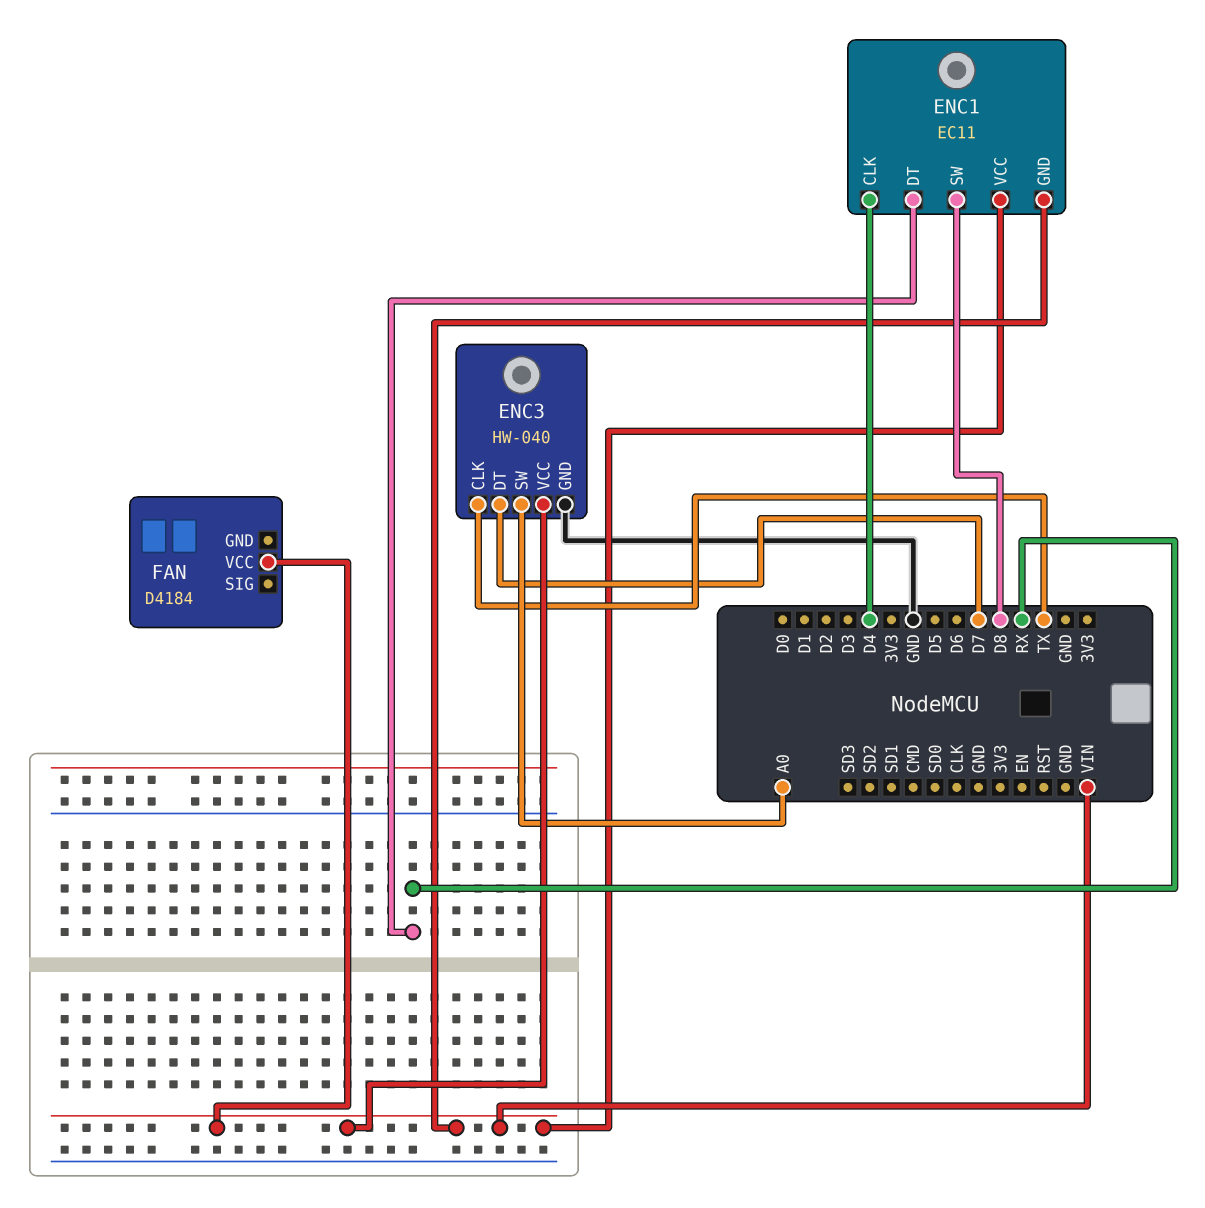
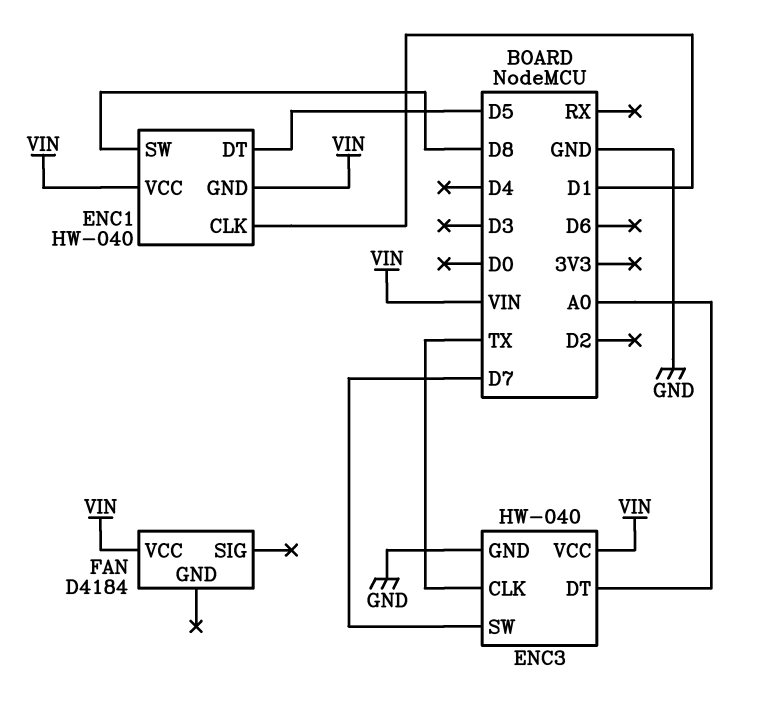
ENC1: EC11 -> HW-040
ENC1 pin CLK: D4 -> D1
ENC1 pin DT: RX -> D5
ENC3 pin DT: D7 -> A0
ENC3 pin SW: A0 -> D7

